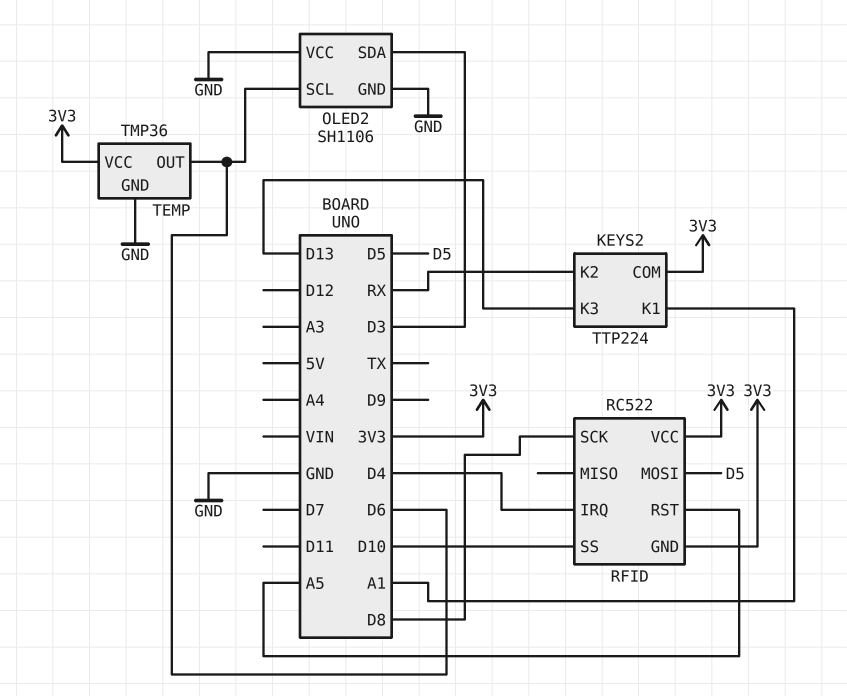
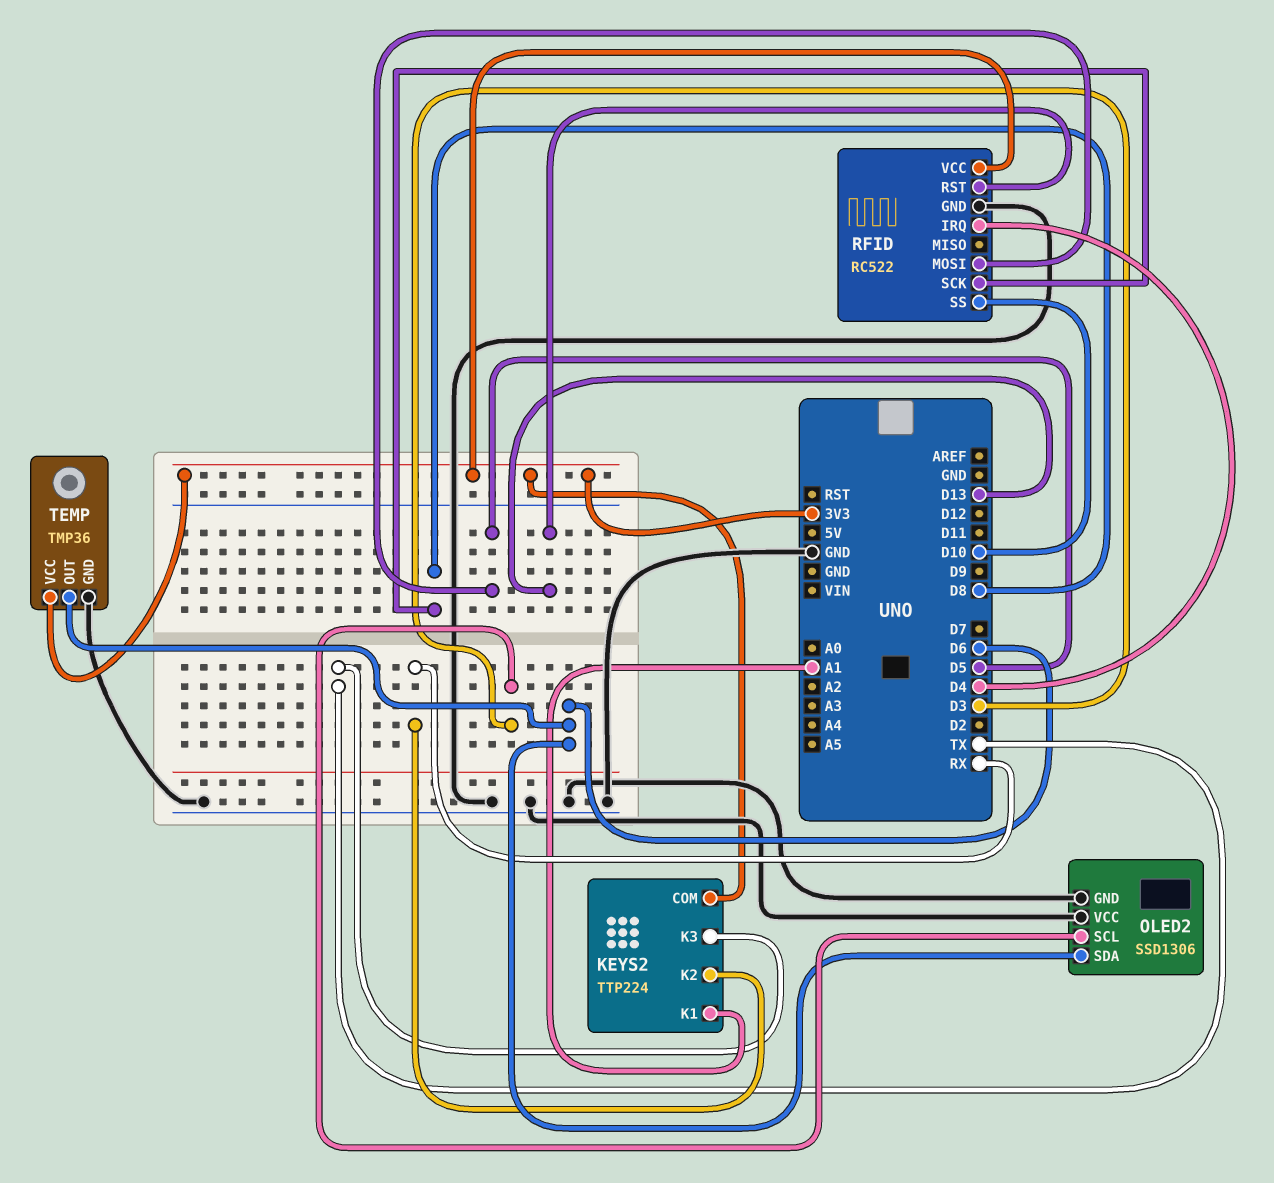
KEYS2 pin K3: D13 -> TX
OLED2: SH1106 -> SSD1306
OLED2 pin SCL: D6 -> D3
OLED2 pin SDA: D3 -> D6
RFID pin GND: 3V3 -> GND
RFID pin RST: A5 -> D13

